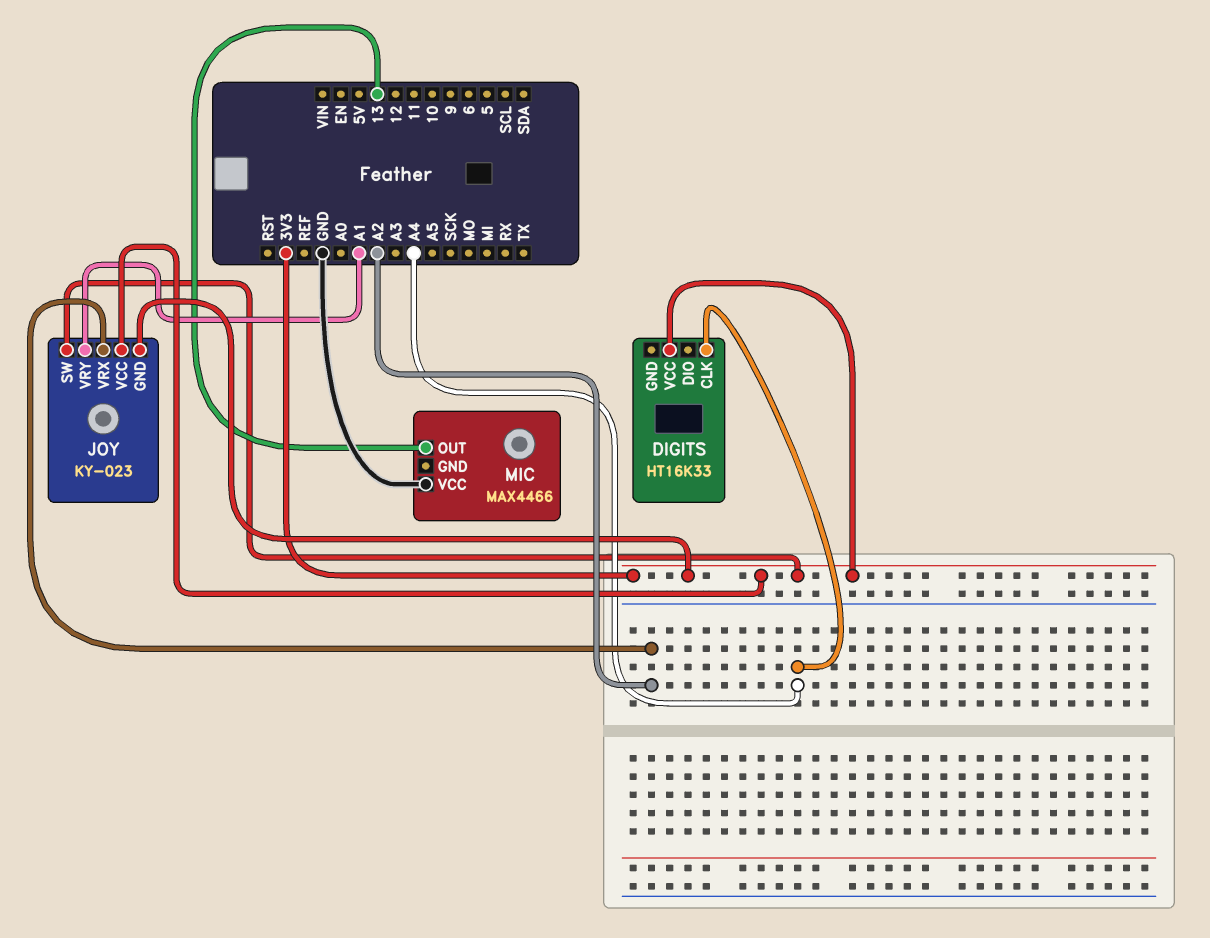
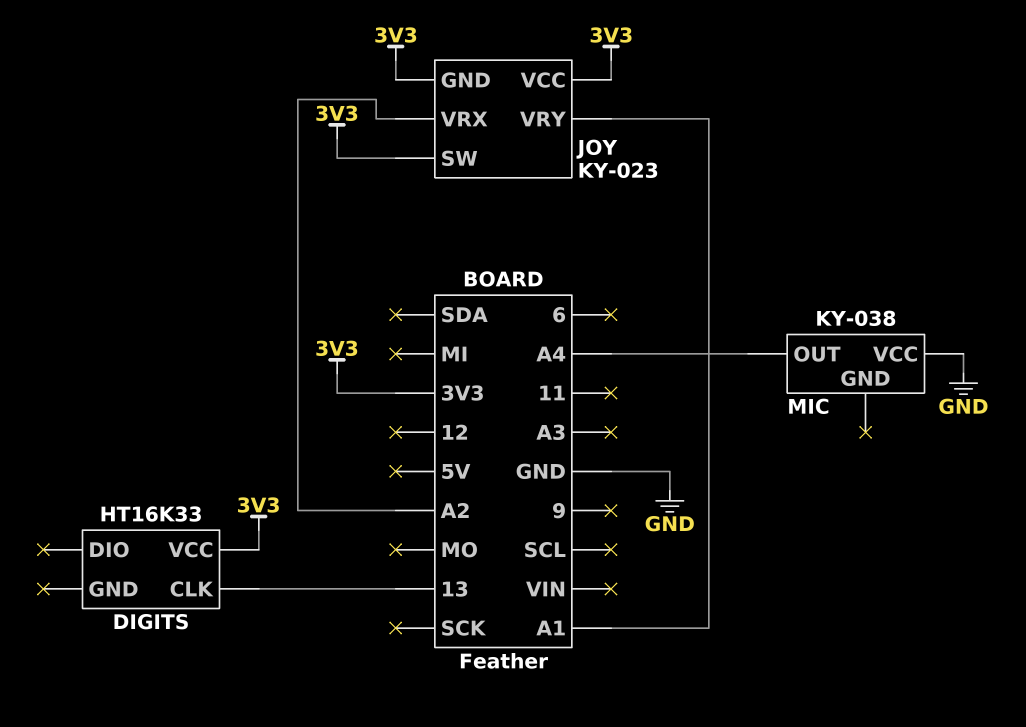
DIGITS pin CLK: A4 -> 13
MIC: MAX4466 -> KY-038
MIC pin OUT: 13 -> A4

